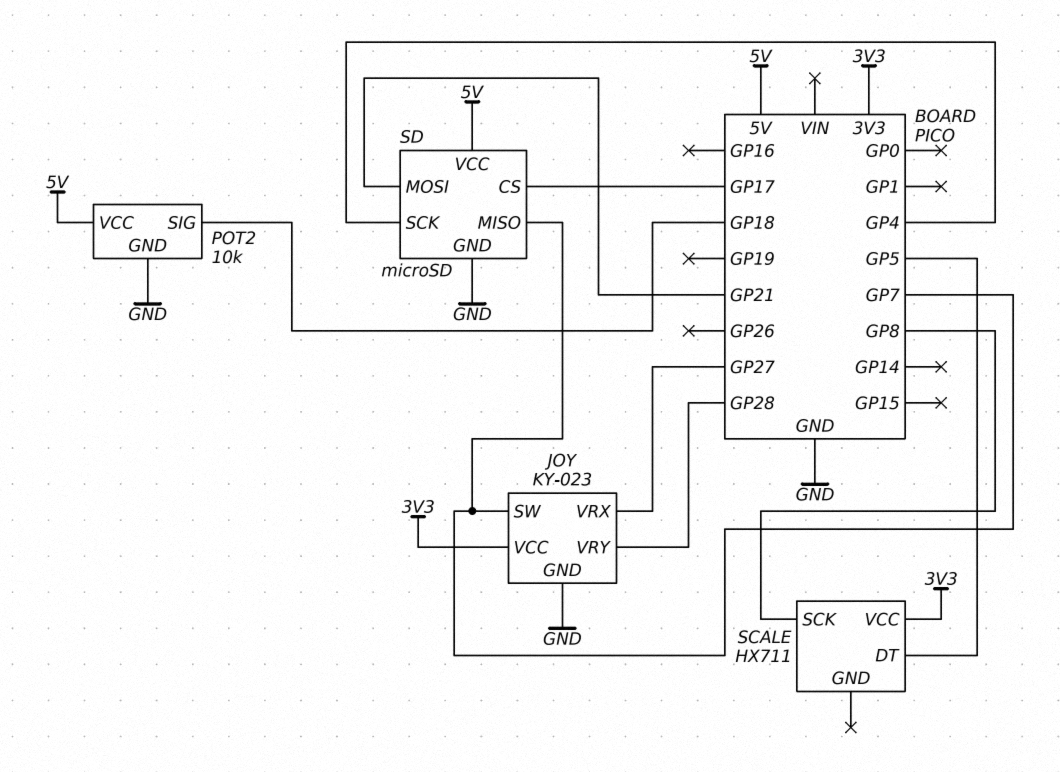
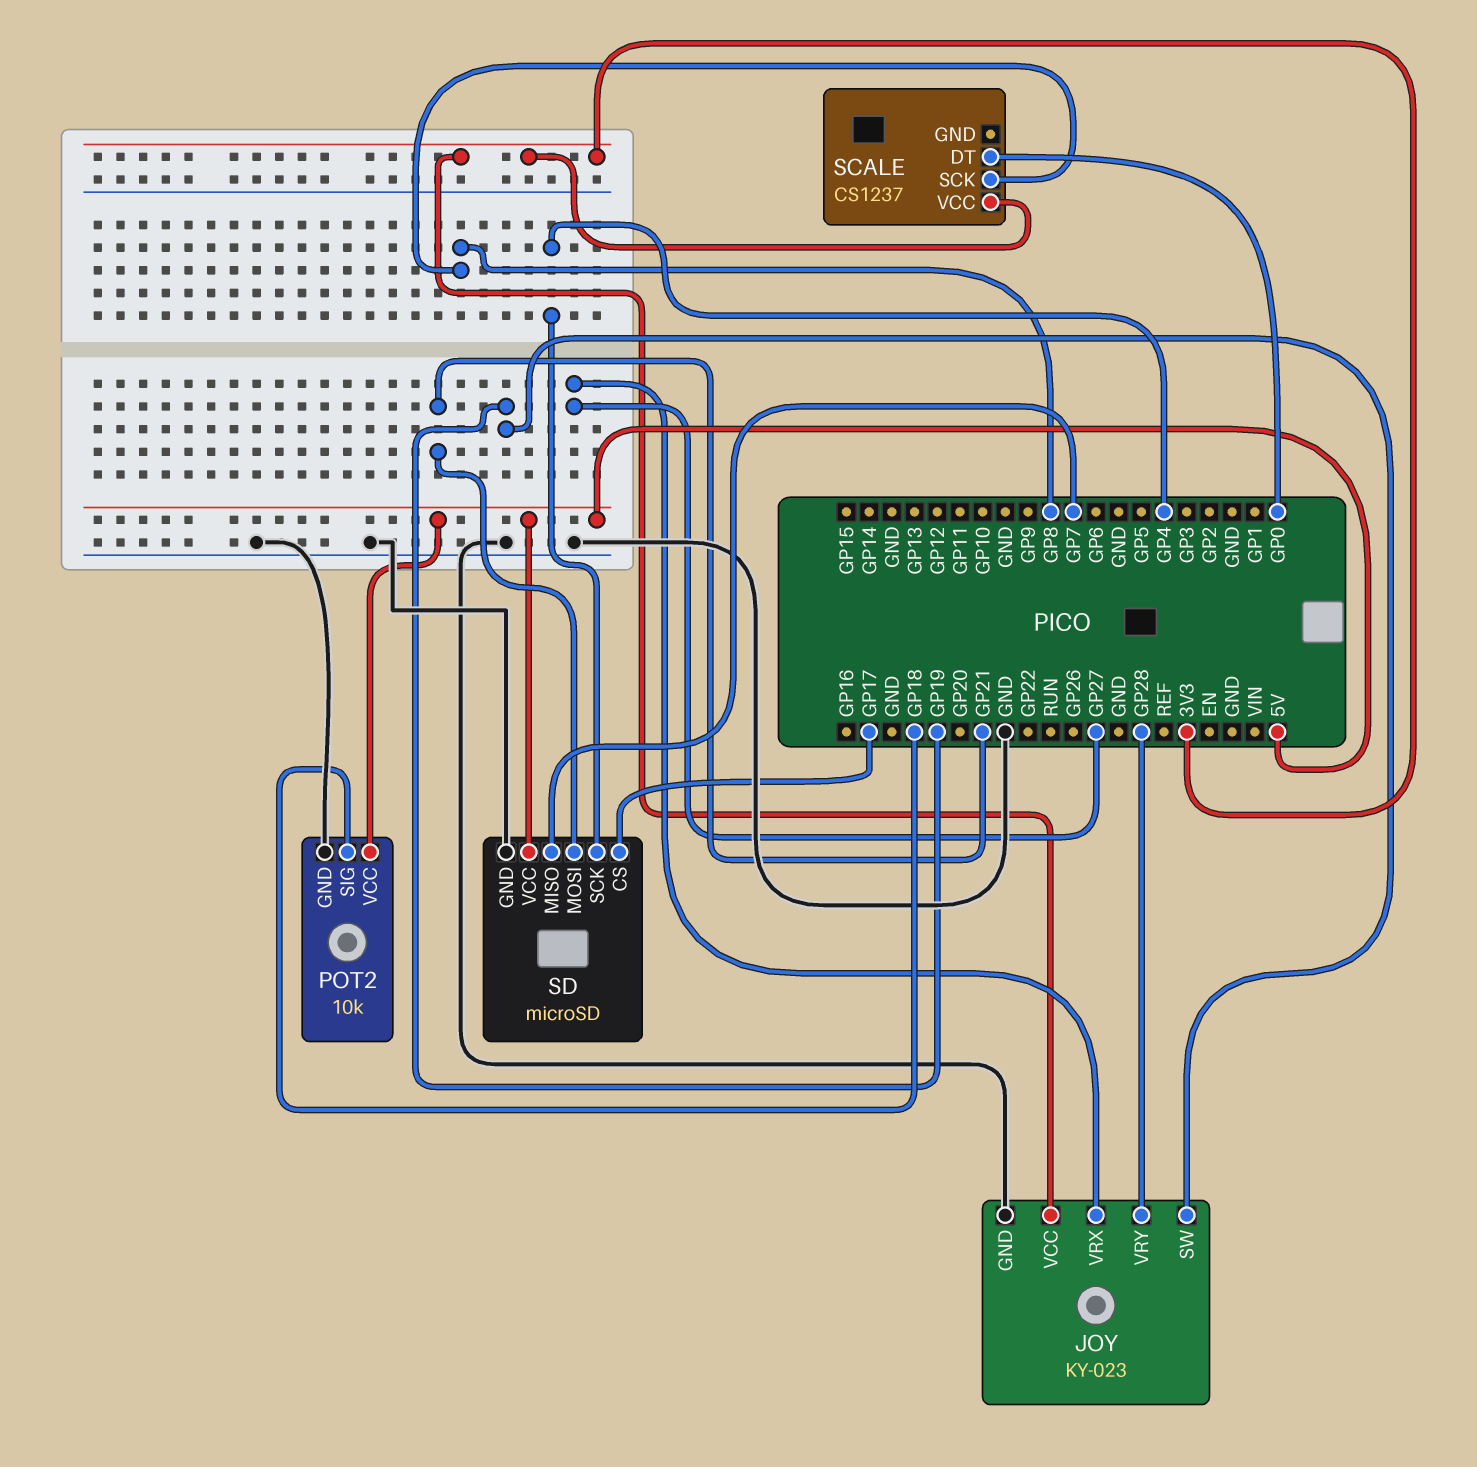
JOY pin SW: GP7 -> GP19
SCALE: HX711 -> CS1237
SCALE pin DT: GP5 -> GP0

